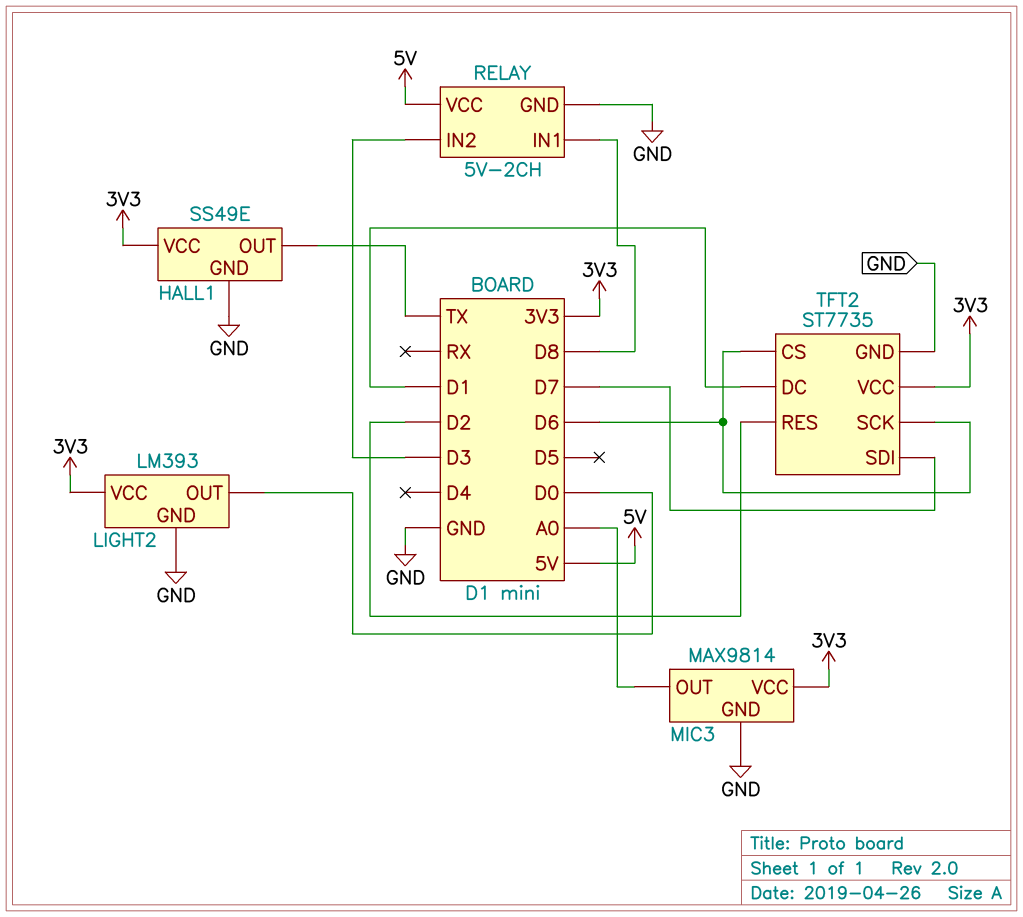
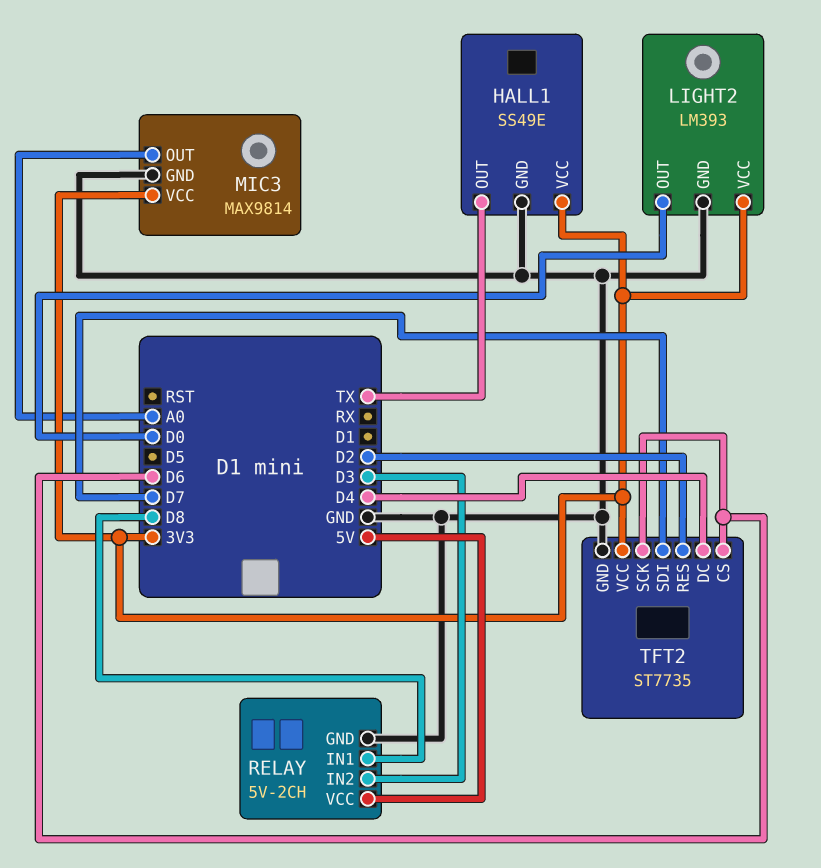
TFT2 pin DC: D1 -> D4

